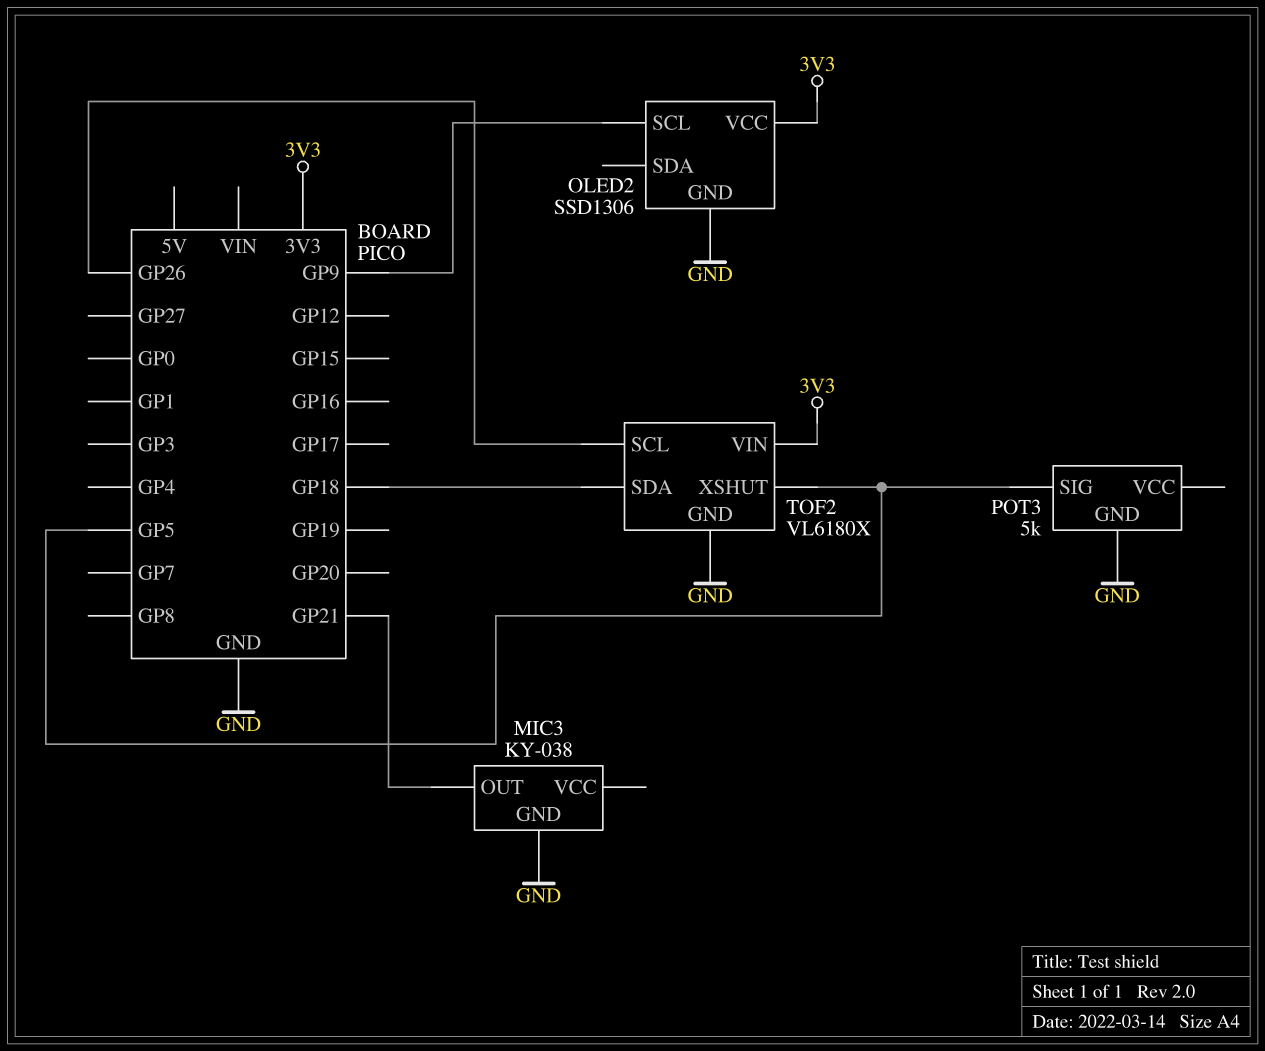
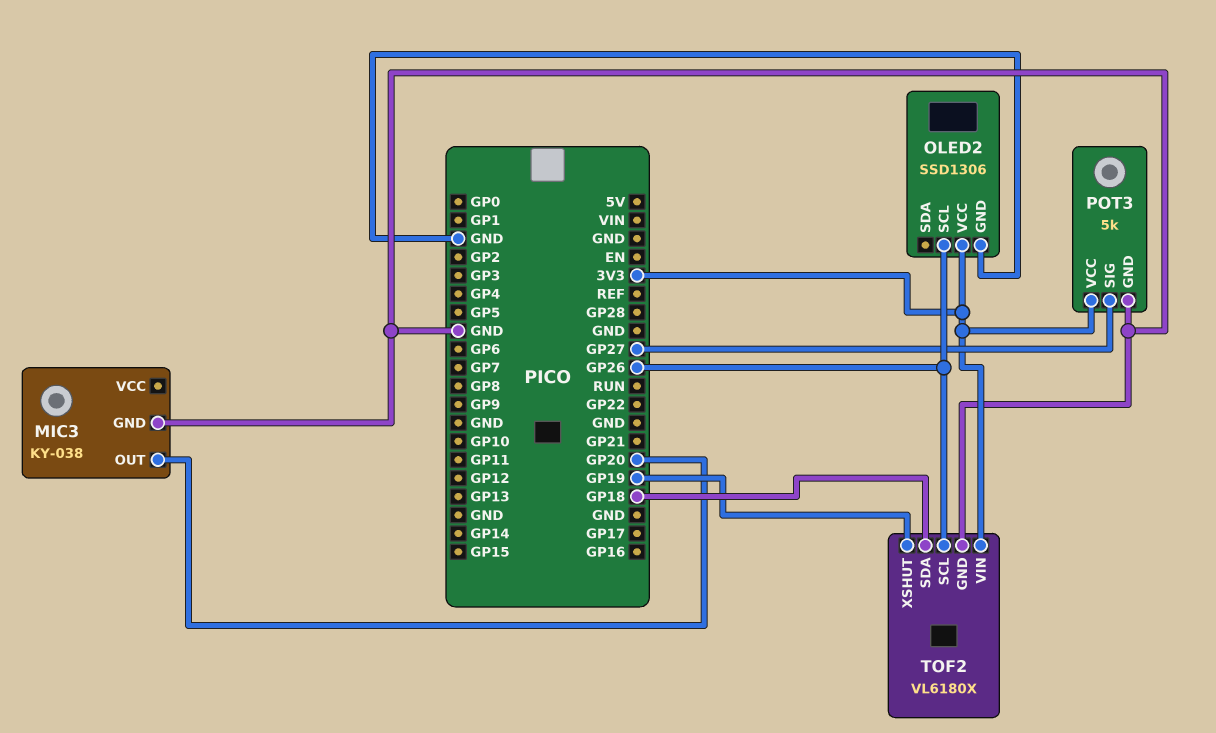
MIC3 pin OUT: GP21 -> GP20
OLED2 pin SCL: GP9 -> GP26
POT3 pin SIG: GP5 -> GP27
POT3 pin VCC: none -> 3V3
TOF2 pin XSHUT: GP5 -> GP19

